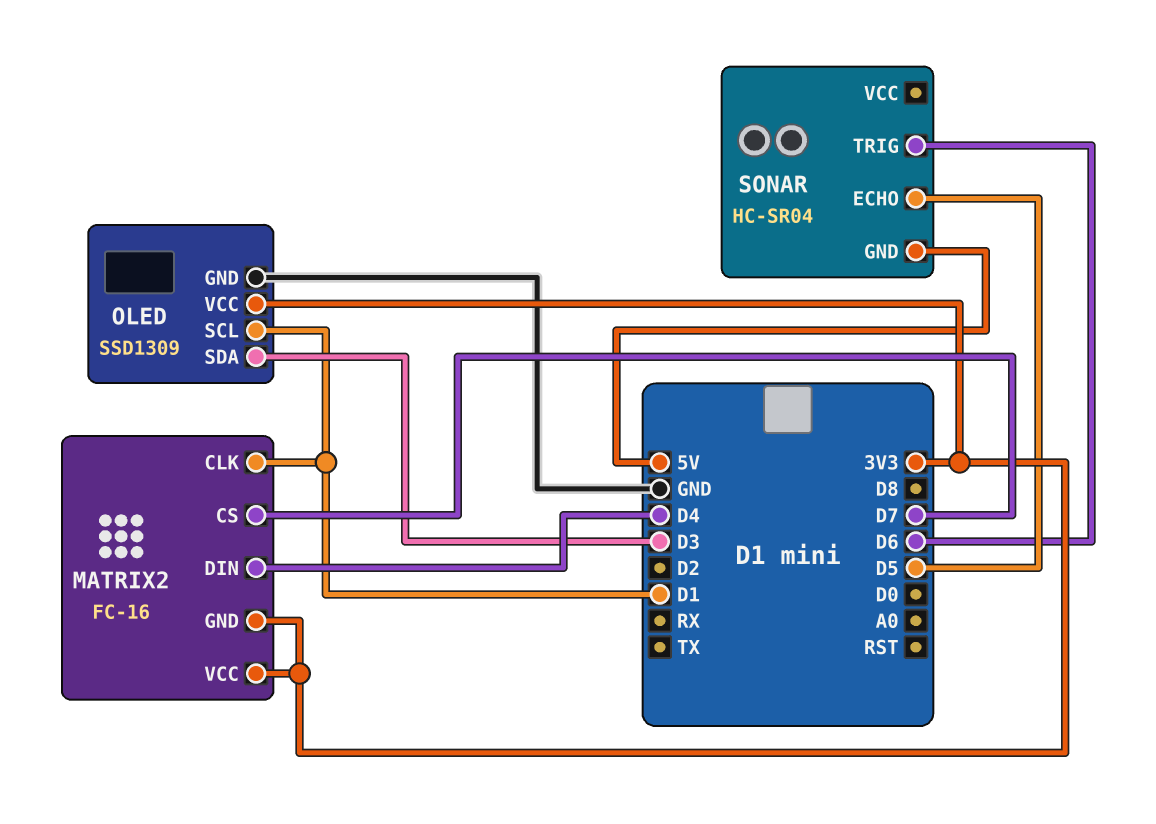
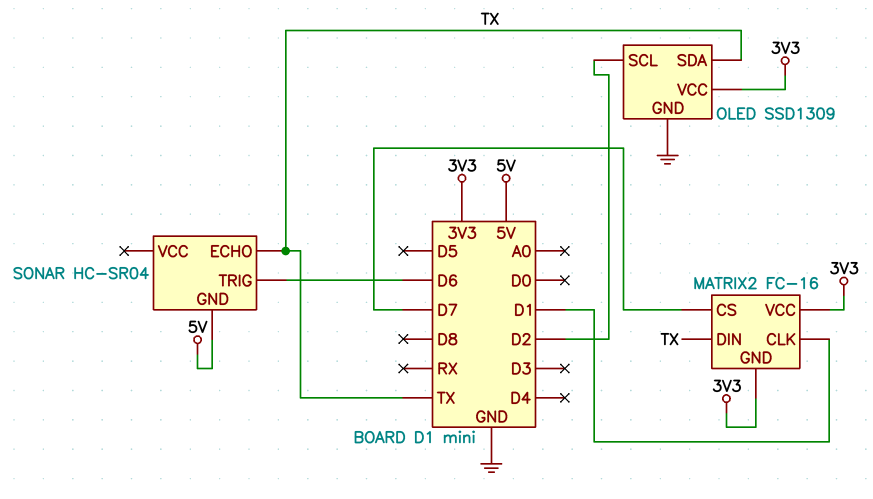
MATRIX2 pin DIN: D4 -> TX
OLED pin SCL: D1 -> D2
OLED pin SDA: D3 -> TX
SONAR pin ECHO: D5 -> TX

